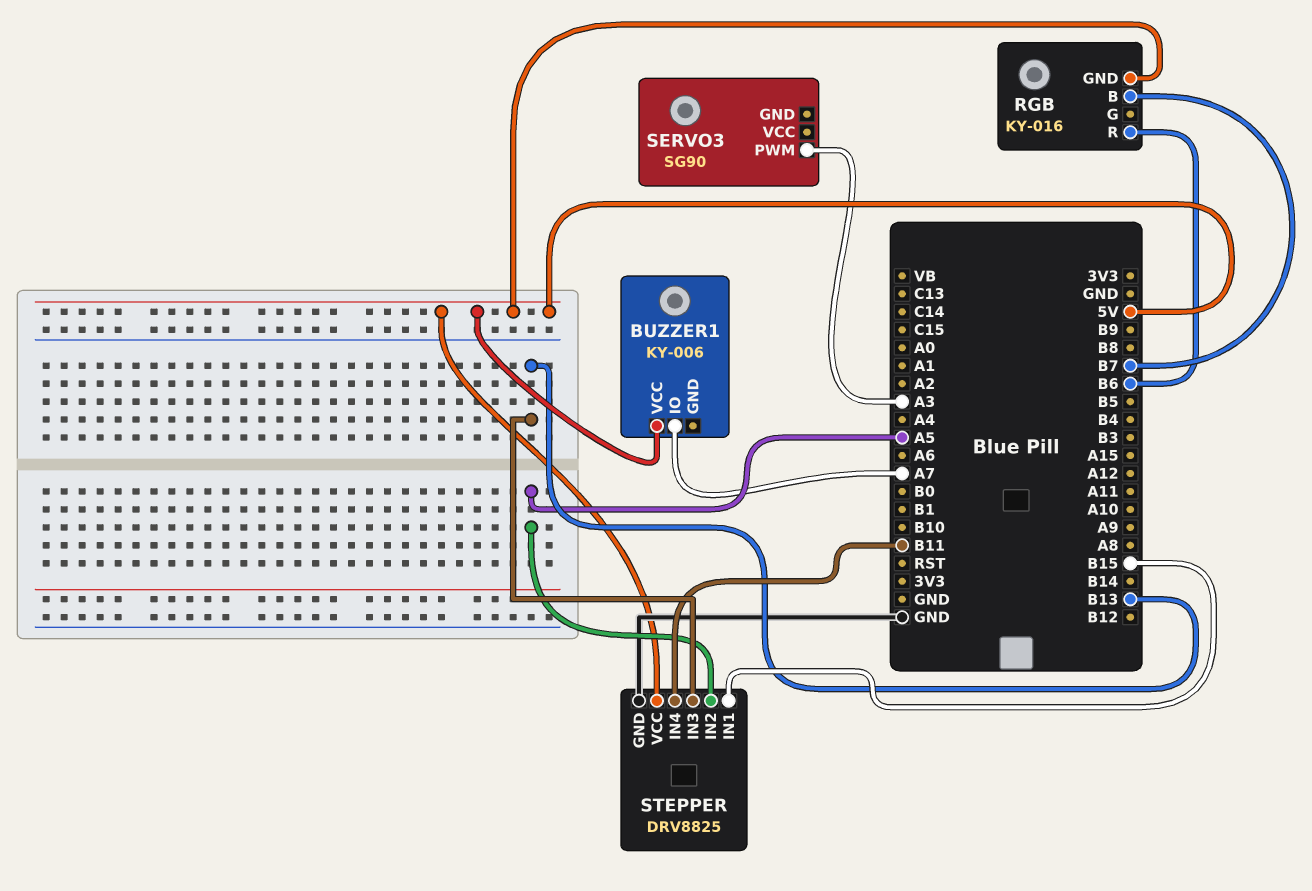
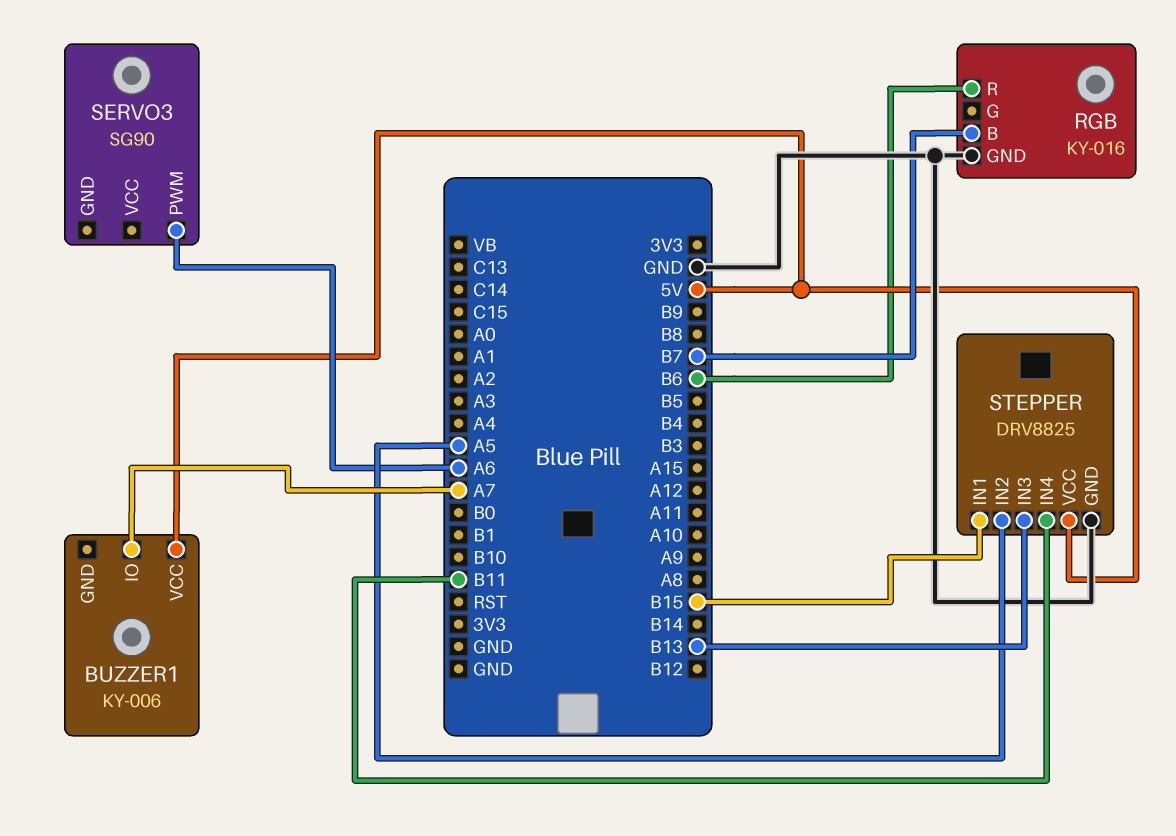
RGB pin GND: 5V -> GND
SERVO3 pin PWM: A3 -> A6

